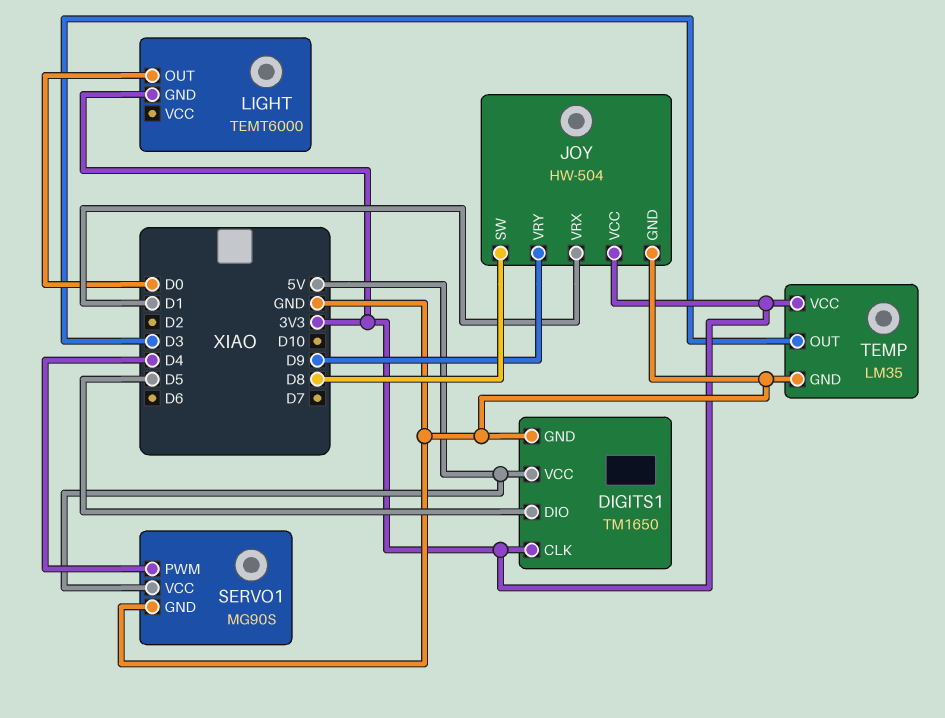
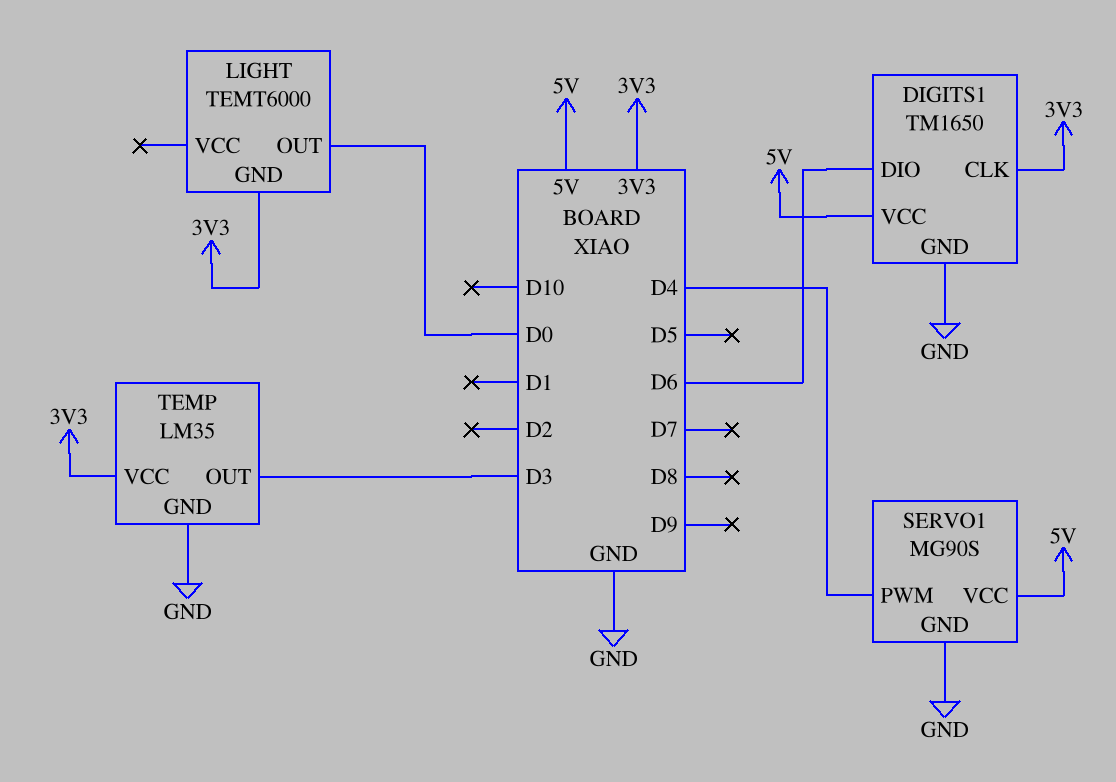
DIGITS1 pin DIO: D5 -> D6
JOY: HW-504 -> none
JOY pin GND: GND -> none
JOY pin SW: D8 -> none
JOY pin VCC: 3V3 -> none
JOY pin VRX: D1 -> none
JOY pin VRY: D9 -> none

